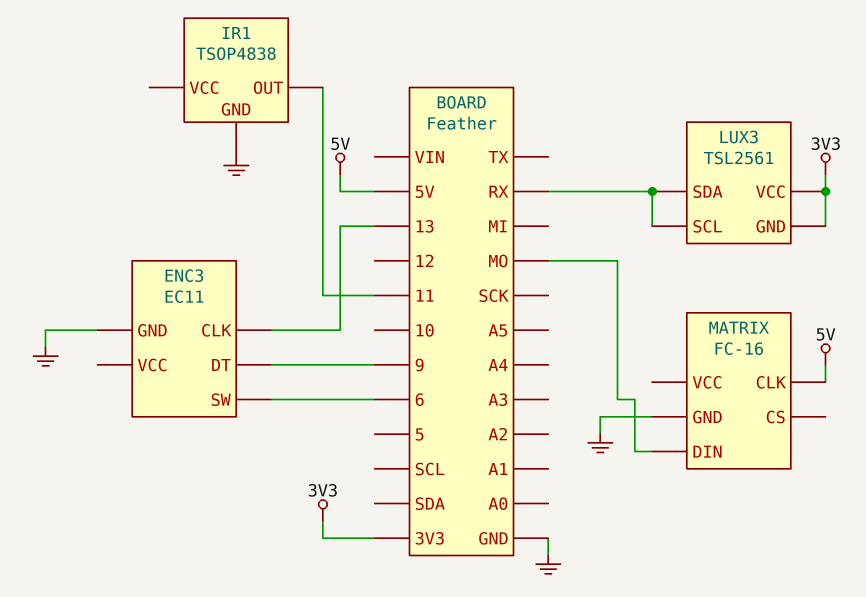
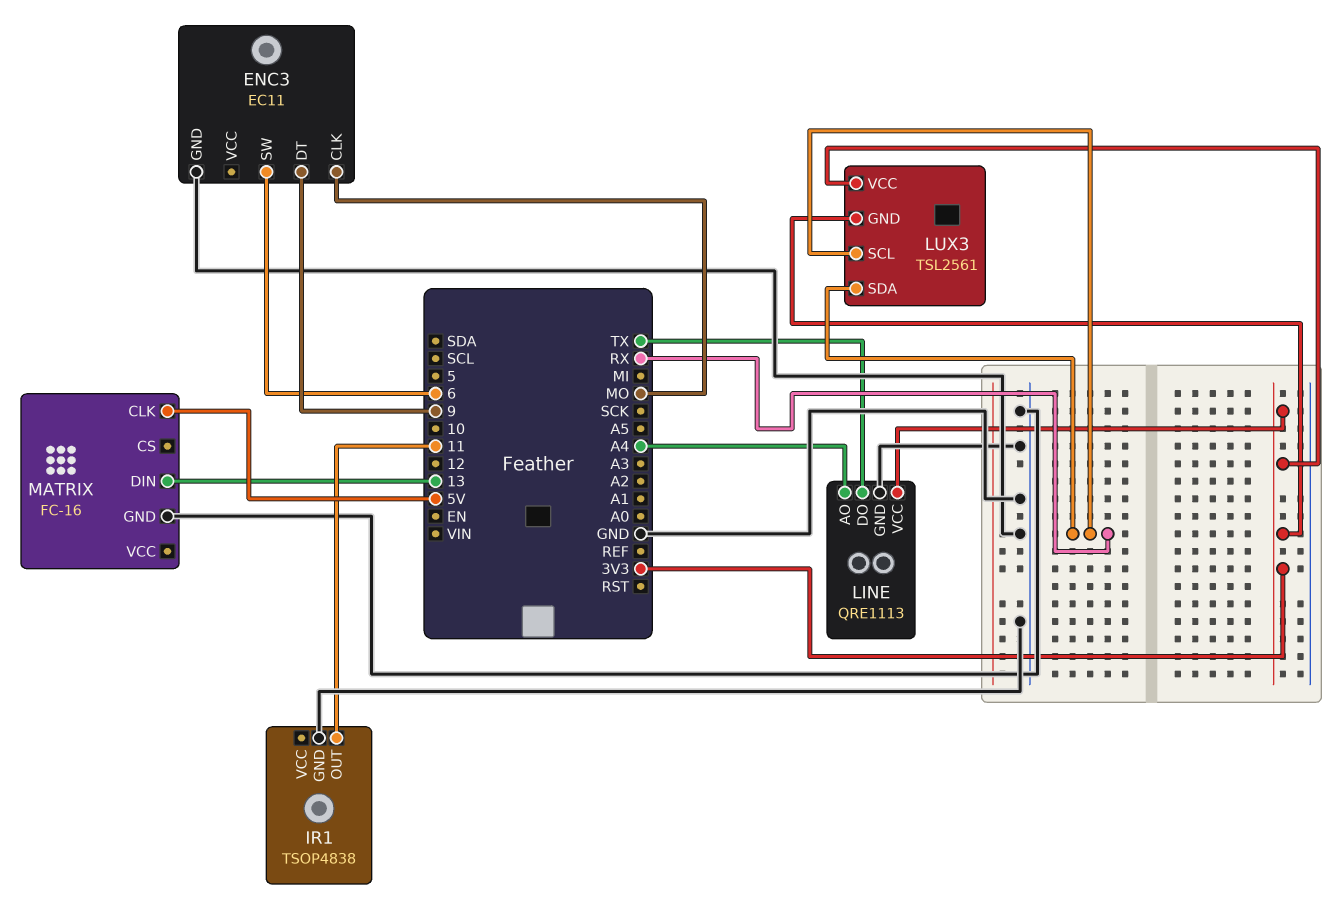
ENC3 pin CLK: 13 -> MO
LINE: none -> QRE1113
LINE pin AO: none -> A4
LINE pin DO: none -> TX
LINE pin GND: none -> GND
LINE pin VCC: none -> 3V3
MATRIX pin DIN: MO -> 13

